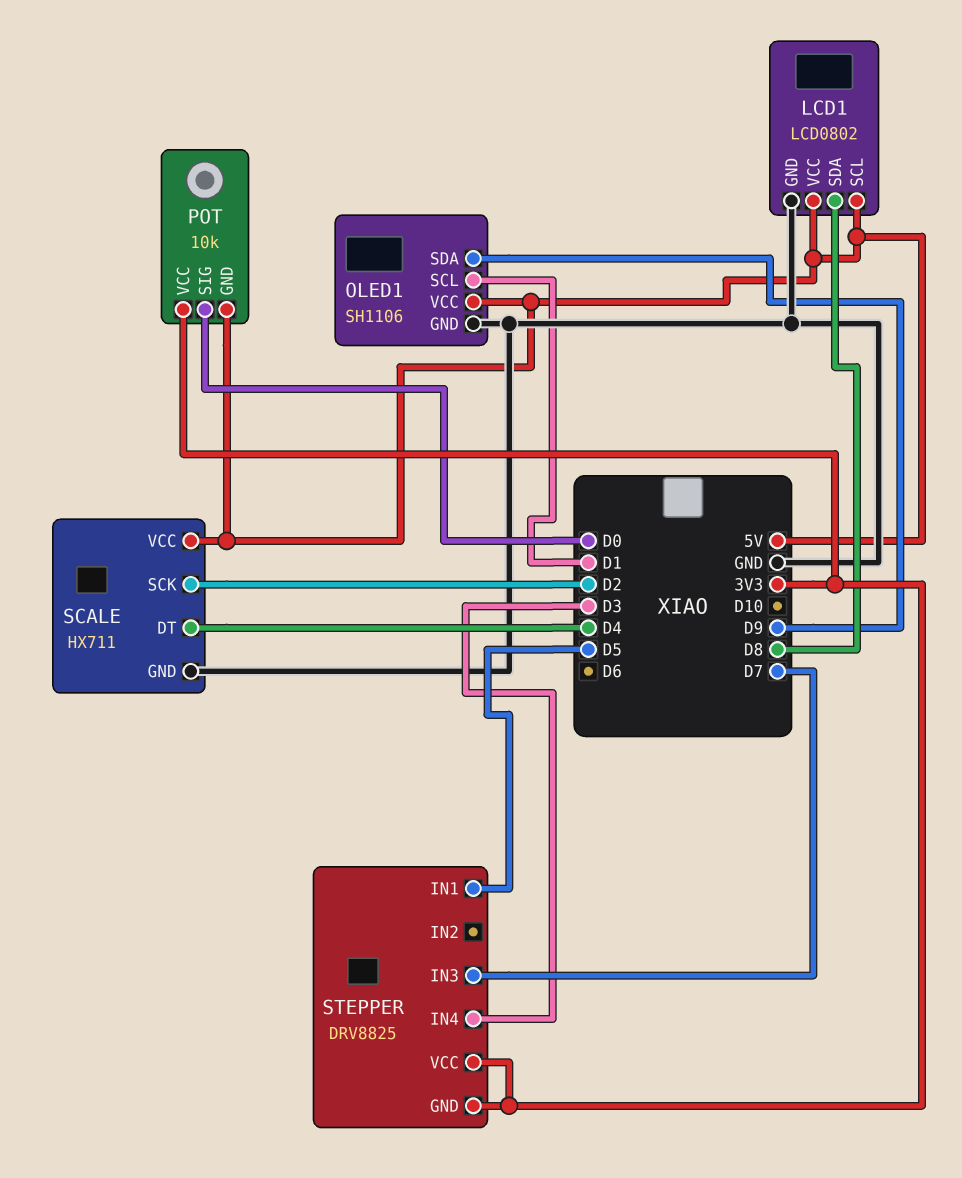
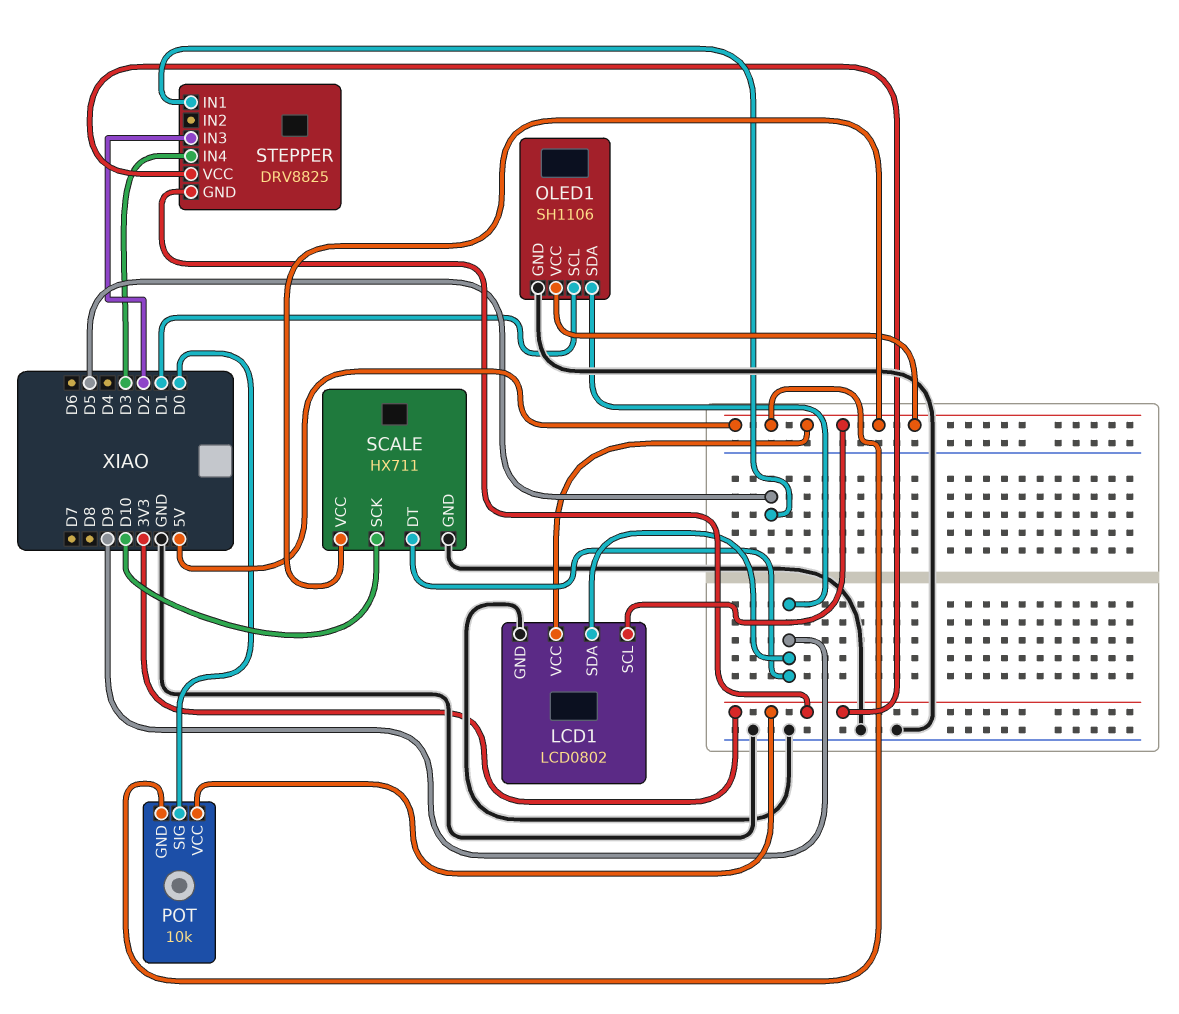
LCD1 pin SDA: D8 -> D9
SCALE pin DT: D4 -> D9
SCALE pin SCK: D2 -> D10
STEPPER pin IN3: D7 -> D2

